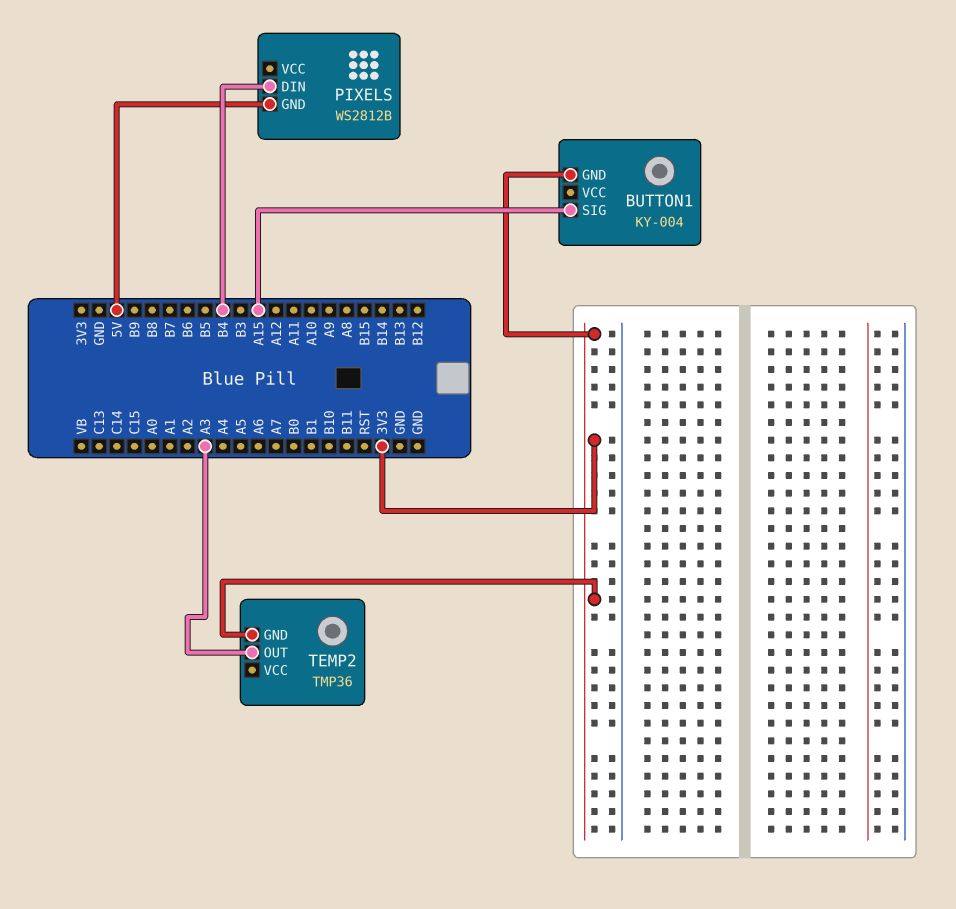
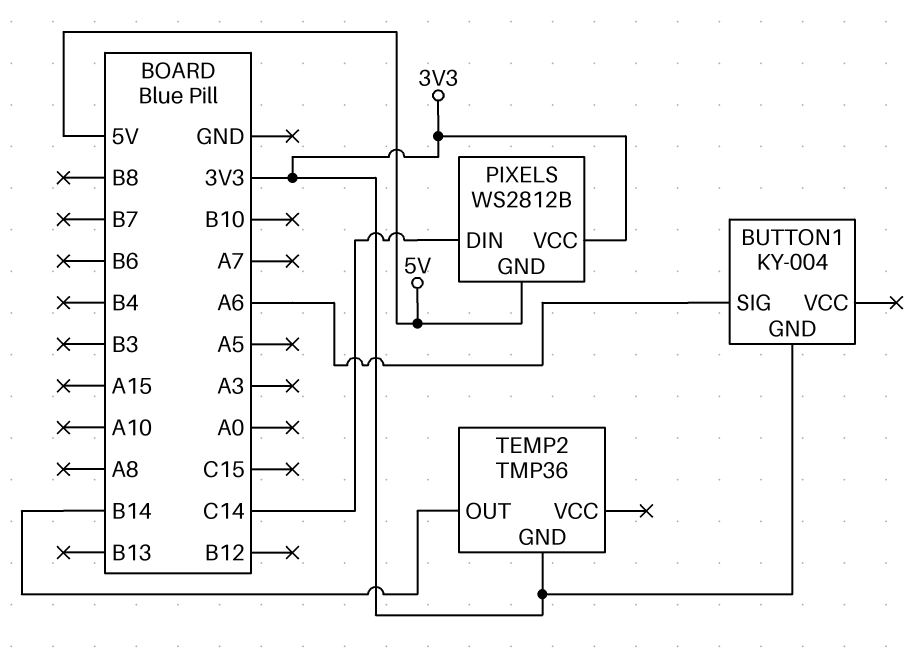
BUTTON1 pin SIG: A15 -> A6
PIXELS pin DIN: B4 -> C14
PIXELS pin VCC: none -> 3V3
TEMP2 pin OUT: A3 -> B14

